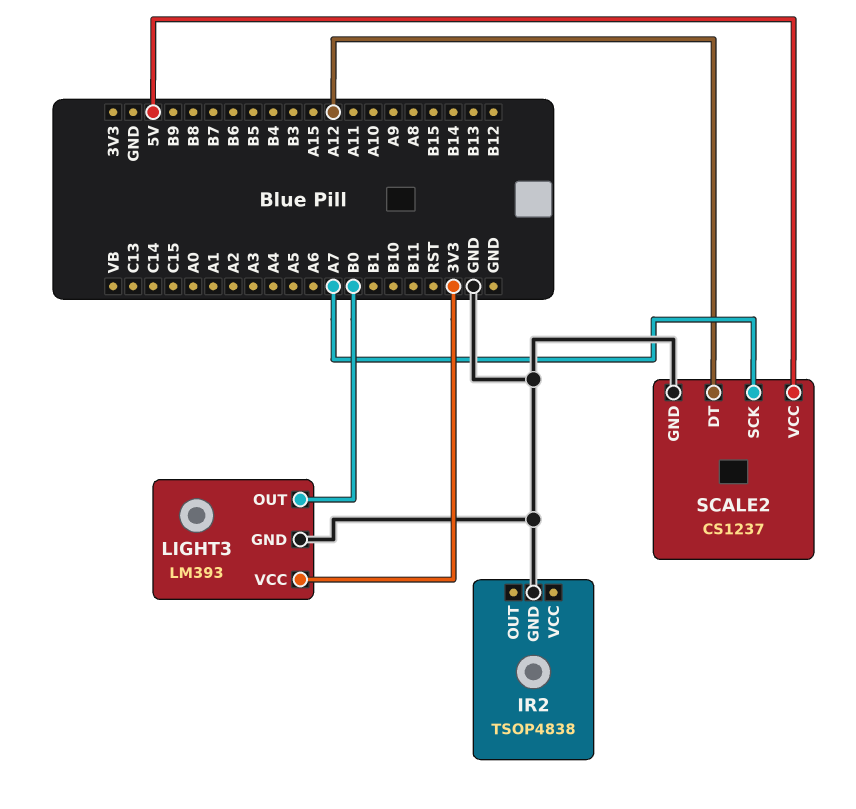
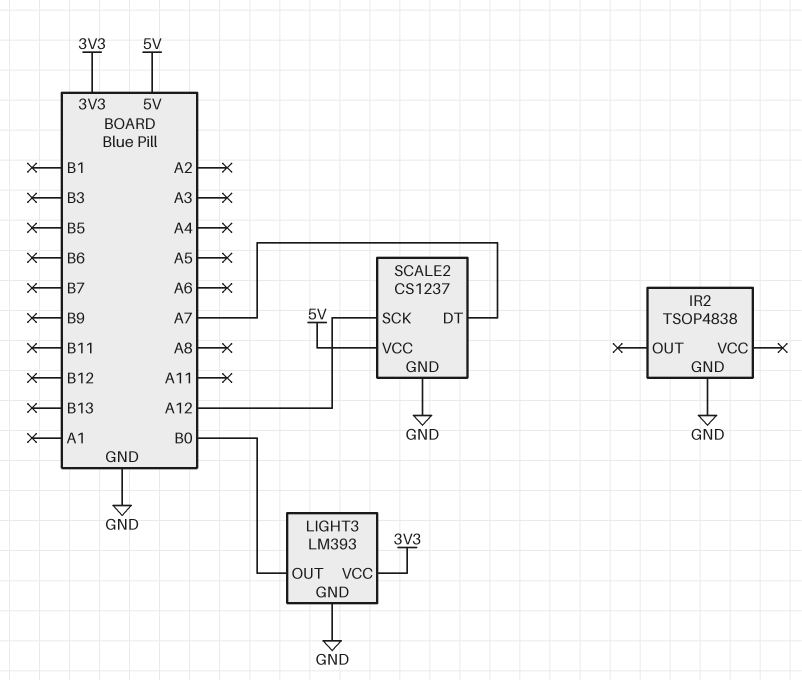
SCALE2 pin DT: A12 -> A7
SCALE2 pin SCK: A7 -> A12

